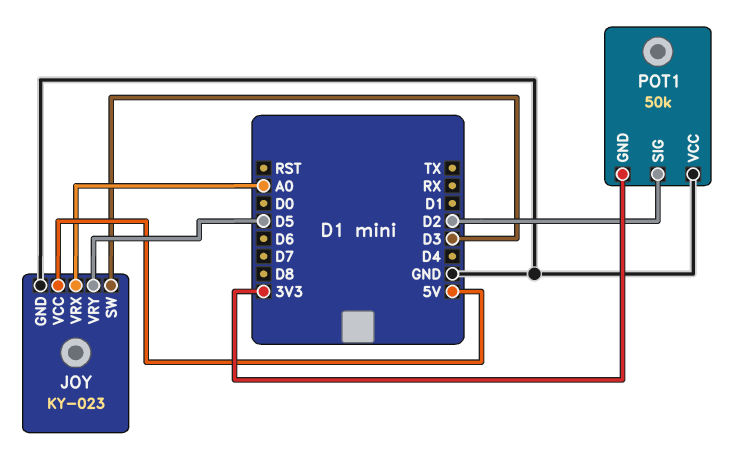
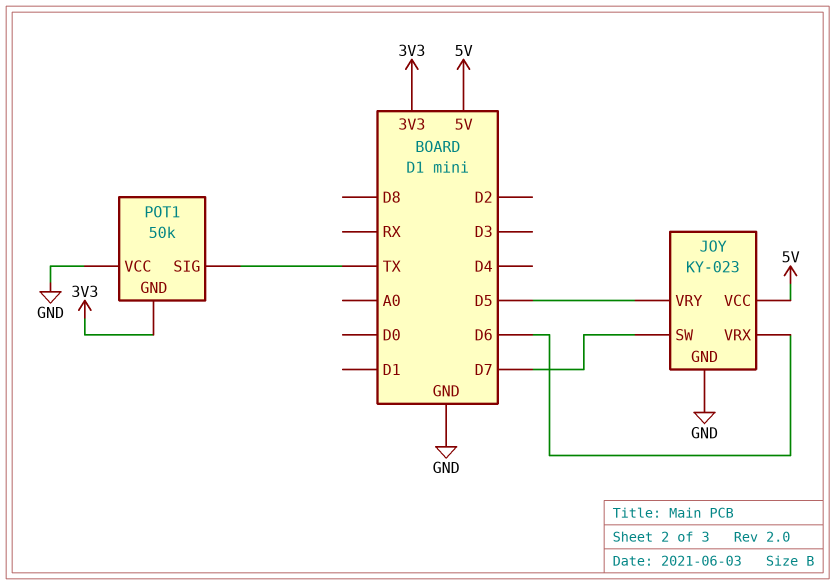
JOY pin SW: D3 -> D7
JOY pin VRX: A0 -> D6
POT1 pin SIG: D2 -> TX

